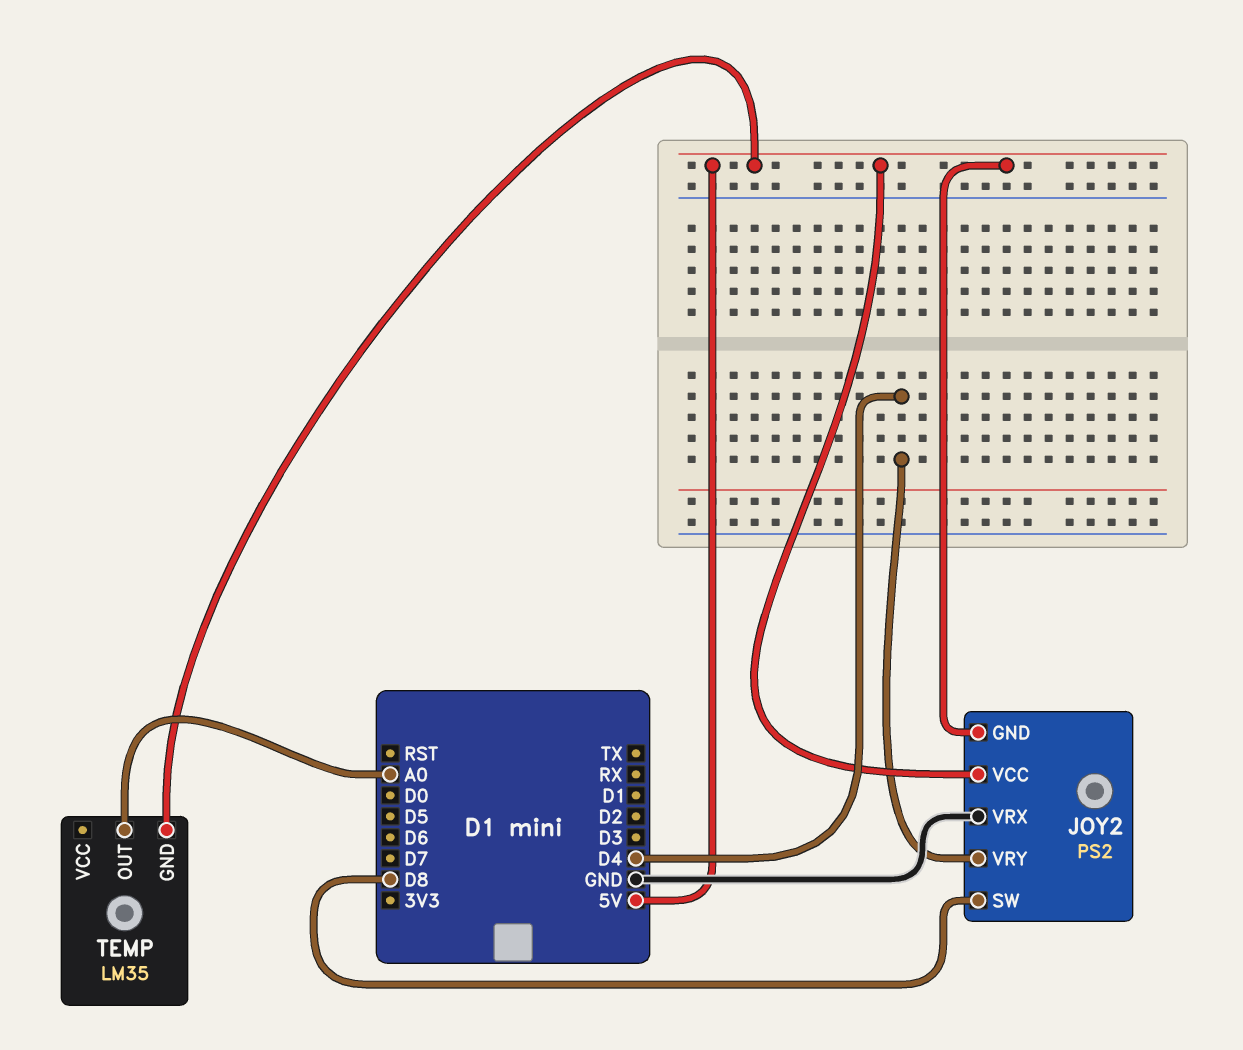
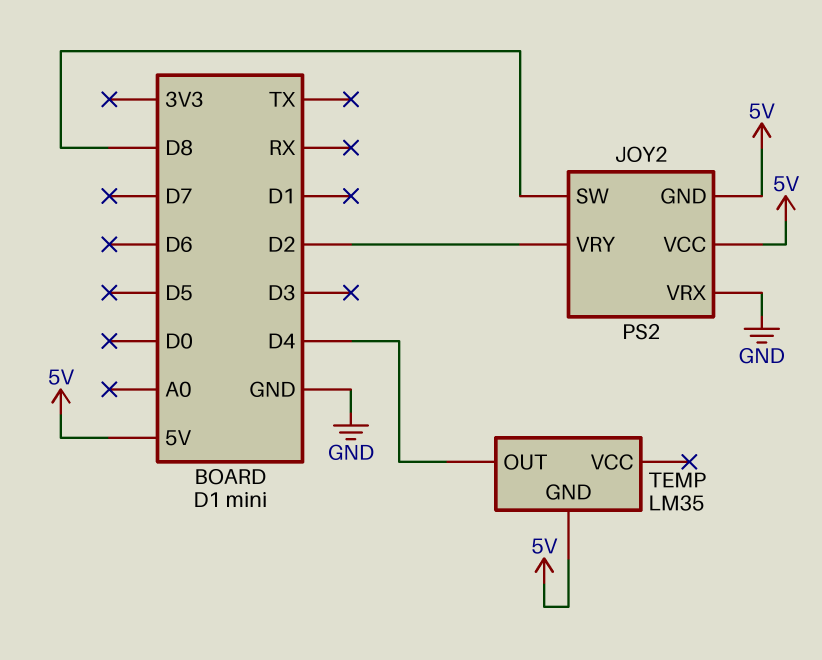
JOY2 pin VRY: D4 -> D2
TEMP pin OUT: A0 -> D4

